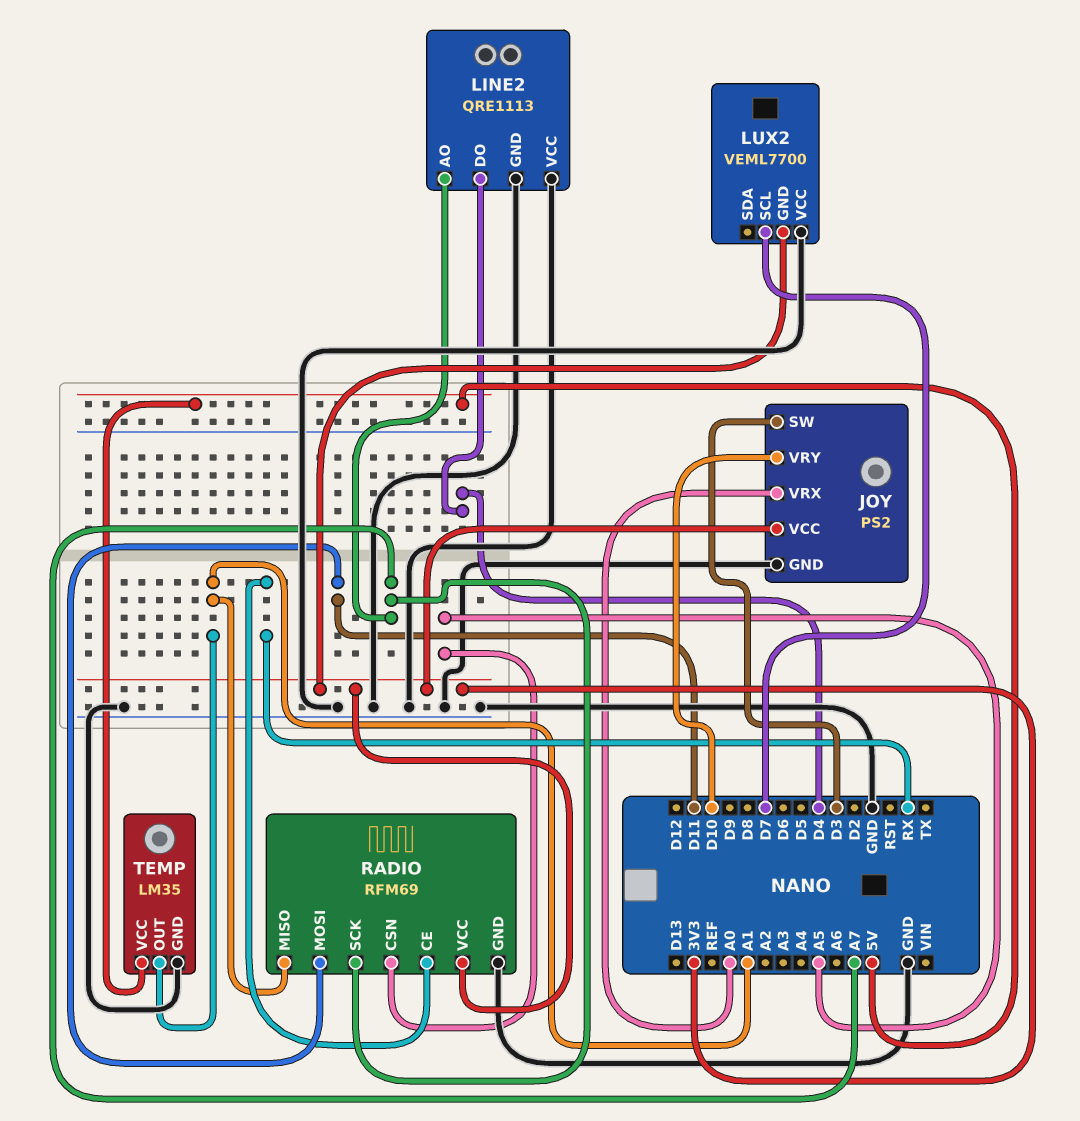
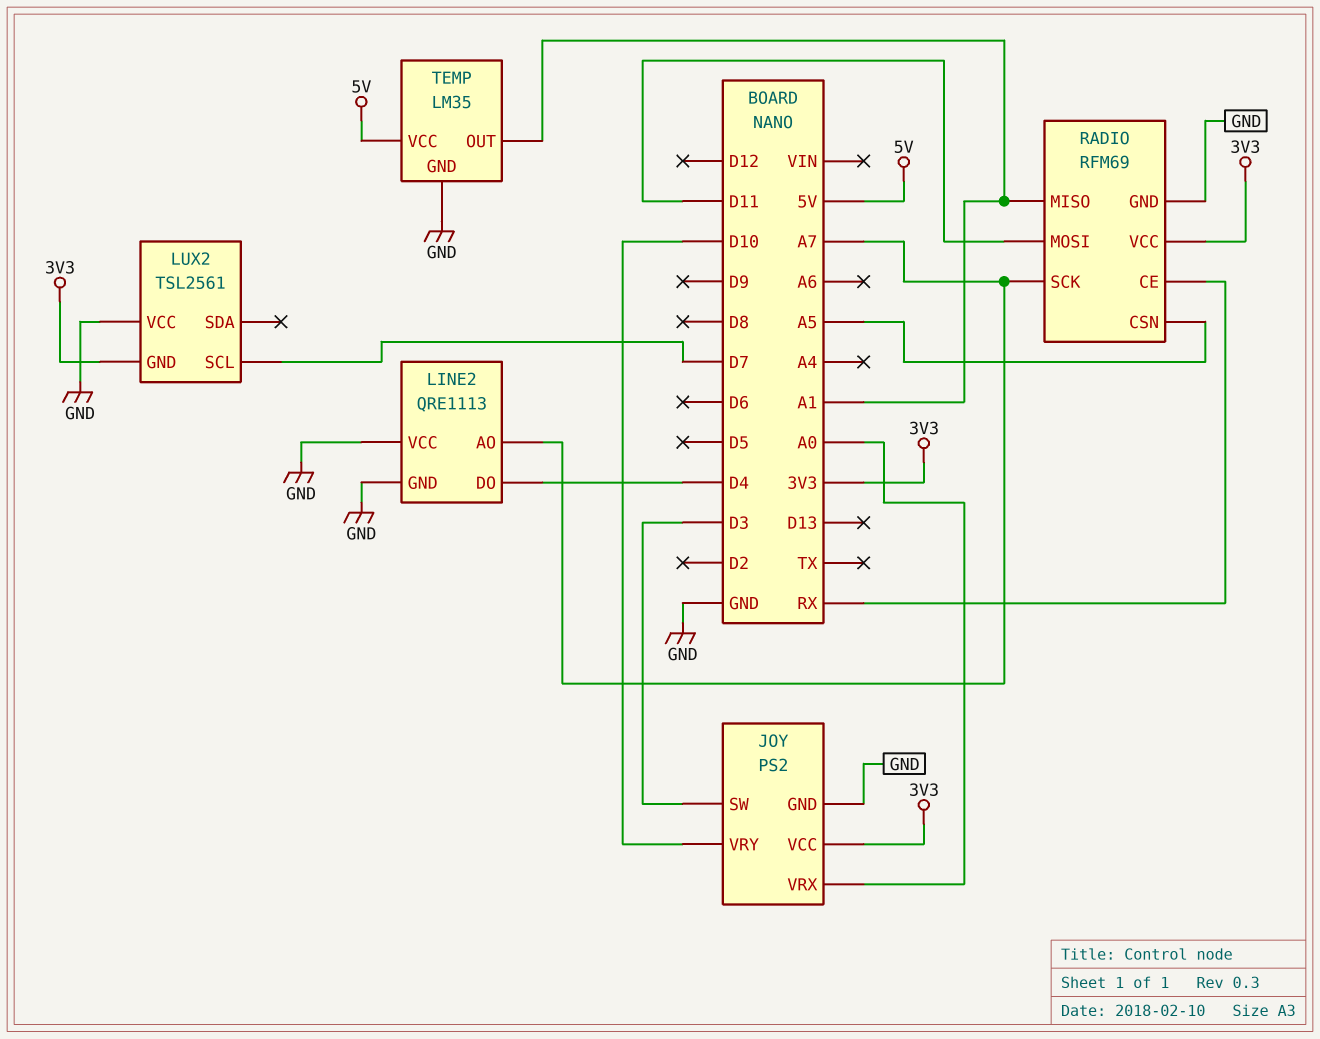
LUX2: VEML7700 -> TSL2561

